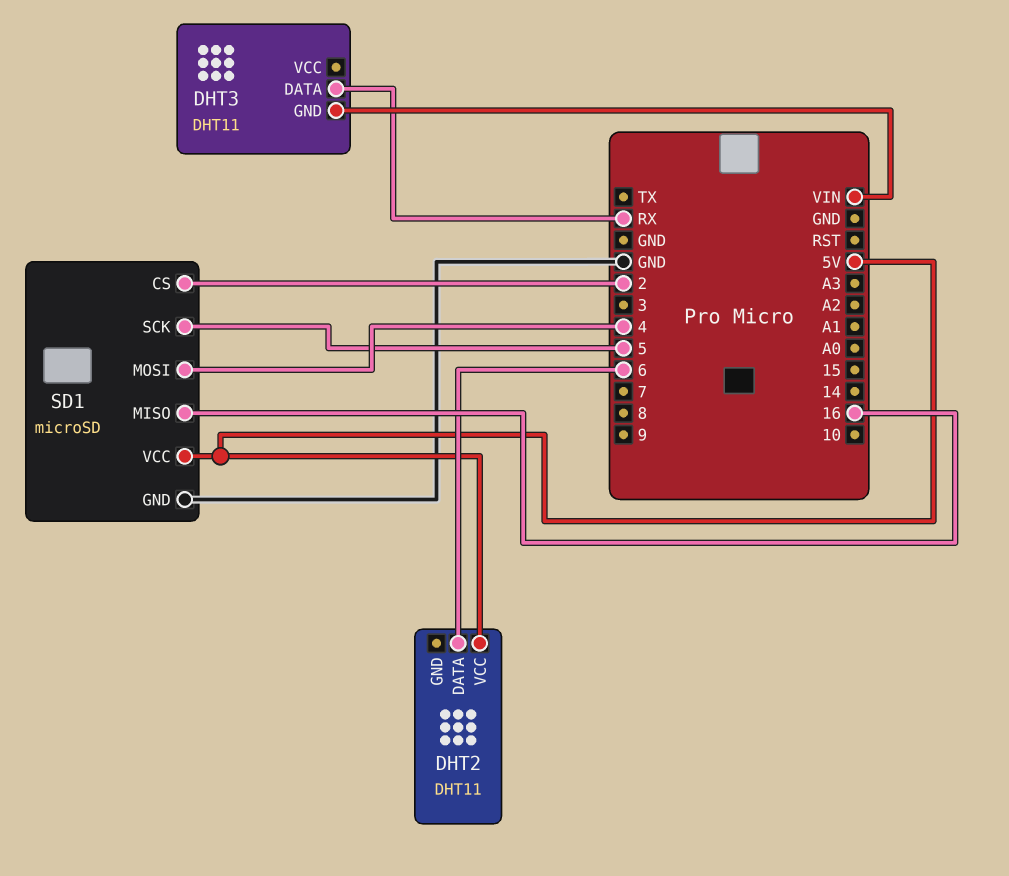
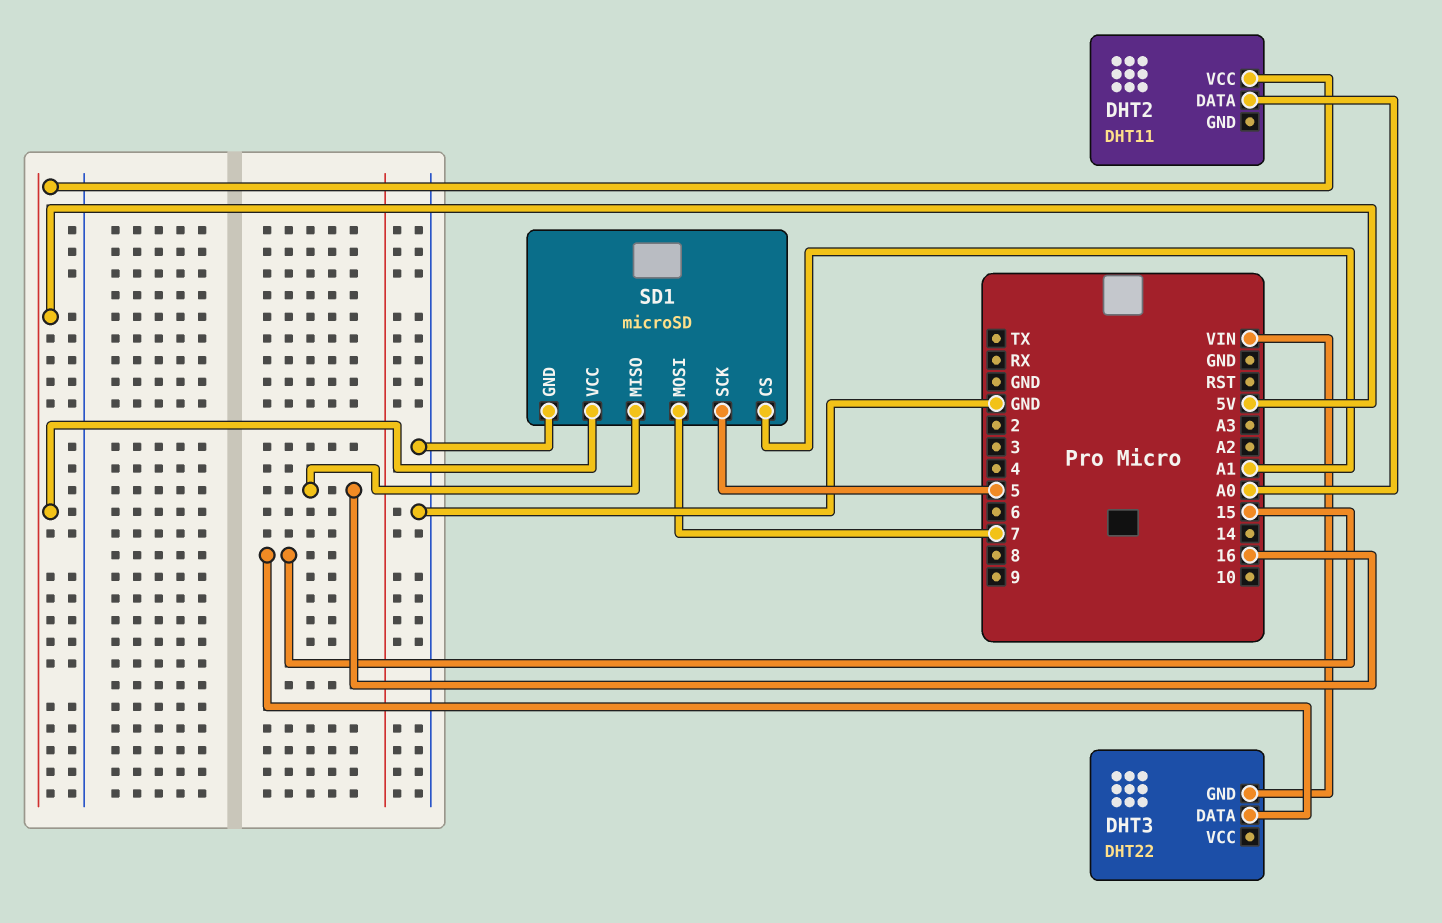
DHT2 pin DATA: 6 -> A0
DHT3: DHT11 -> DHT22
DHT3 pin DATA: RX -> 15
SD1 pin CS: 2 -> A1
SD1 pin MOSI: 4 -> 7

